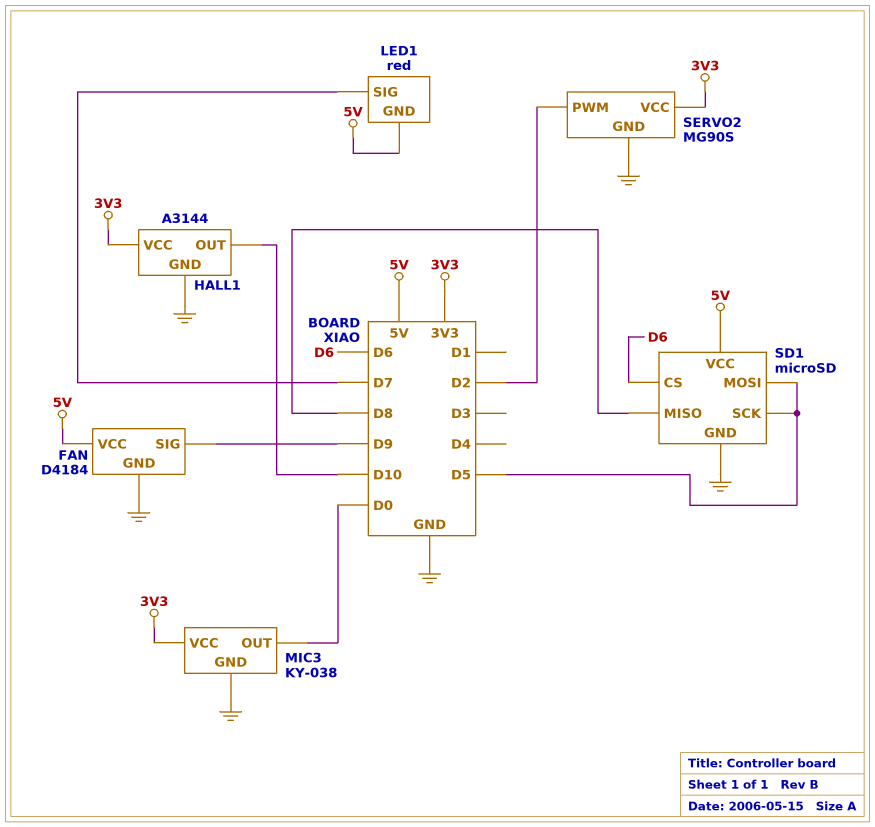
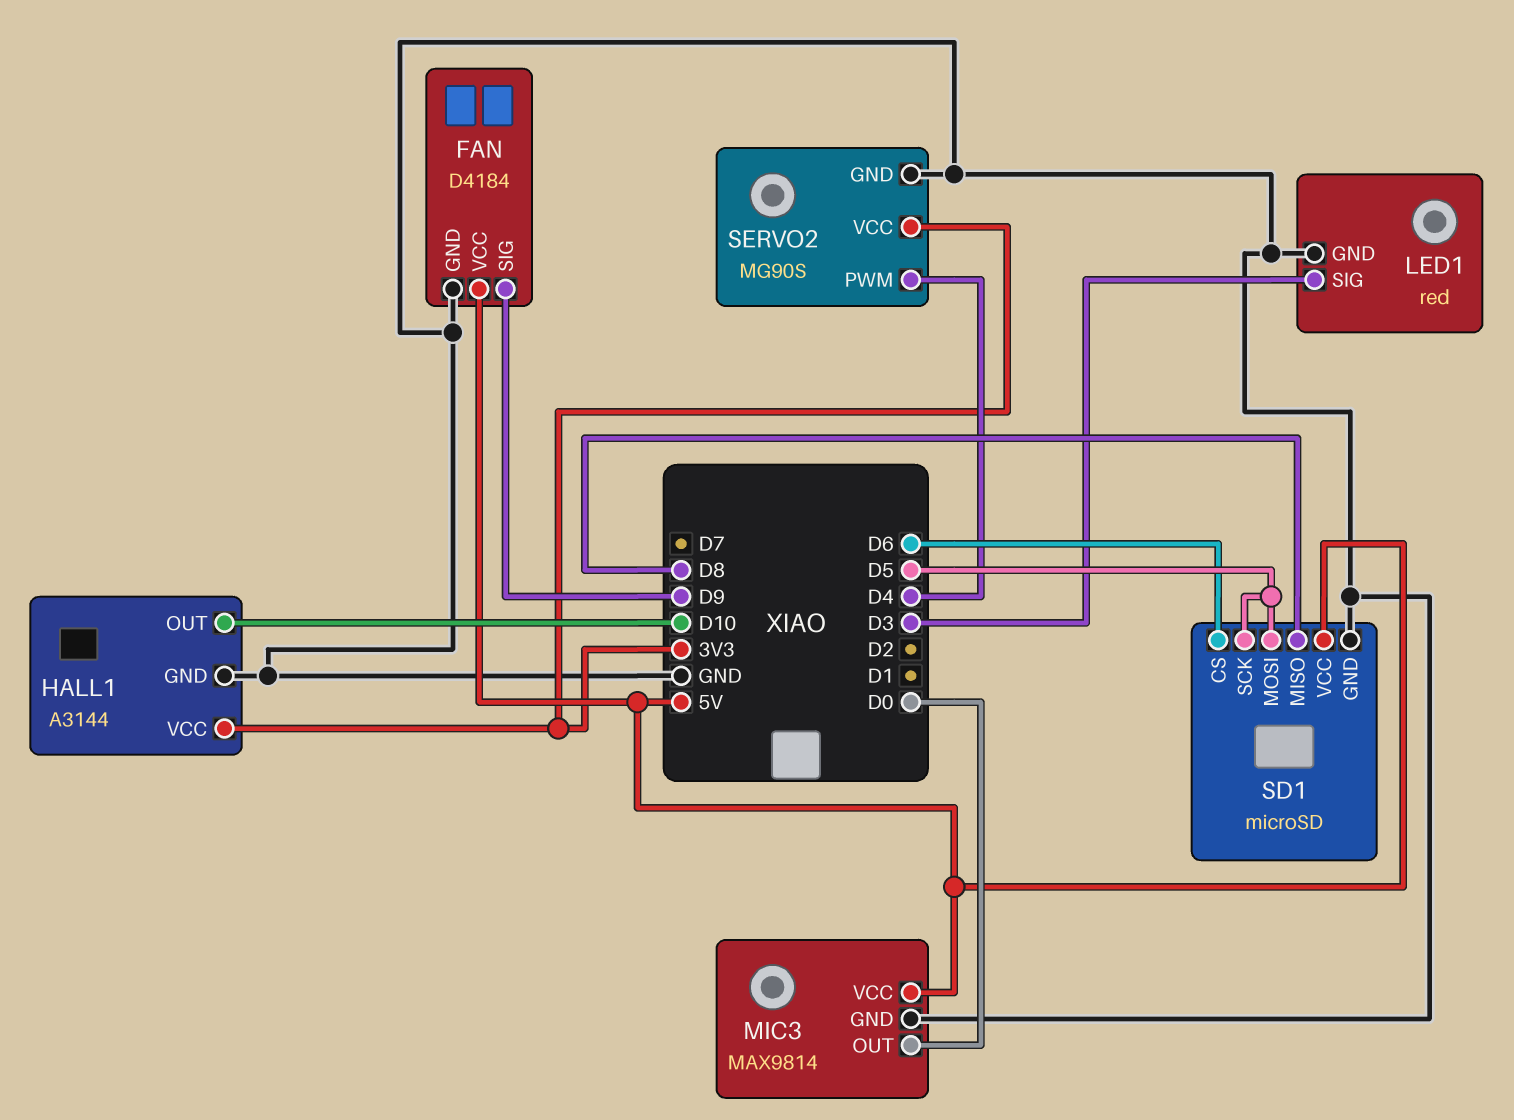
LED1 pin GND: 5V -> GND
LED1 pin SIG: D7 -> D3
MIC3: KY-038 -> MAX9814
MIC3 pin VCC: 3V3 -> 5V
SERVO2 pin PWM: D2 -> D4

